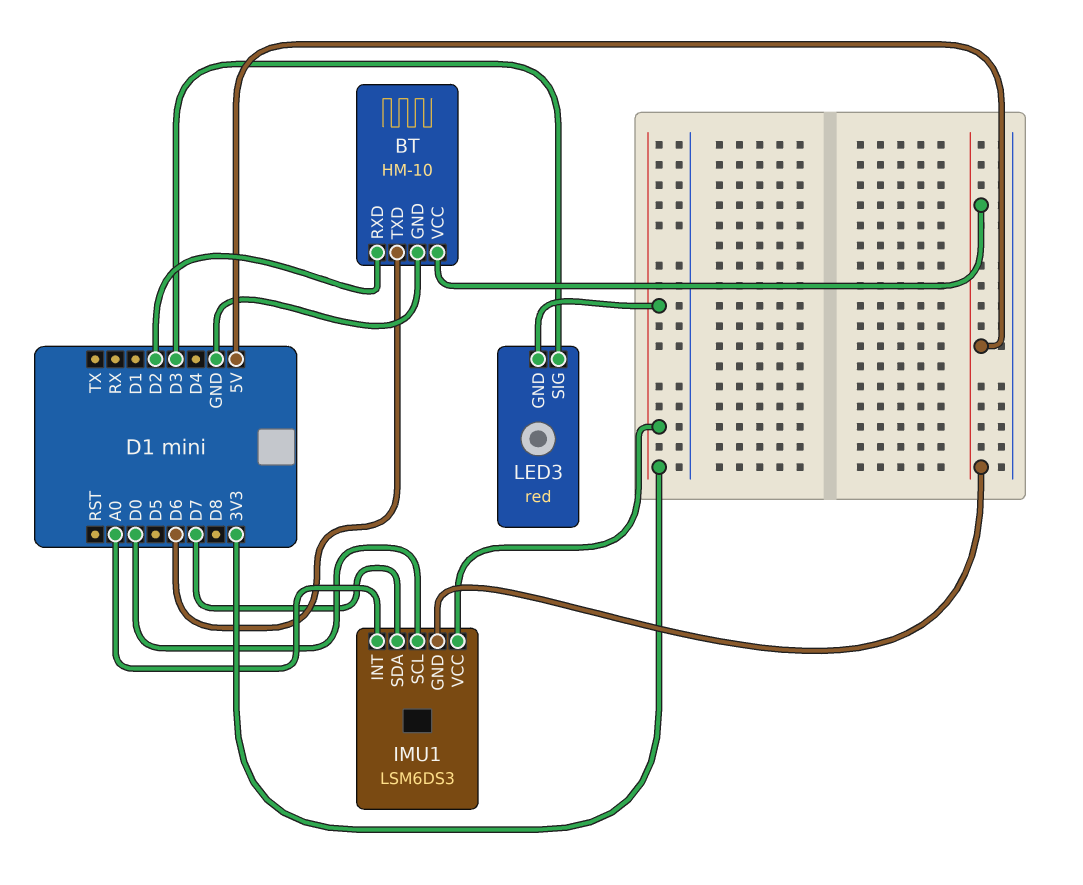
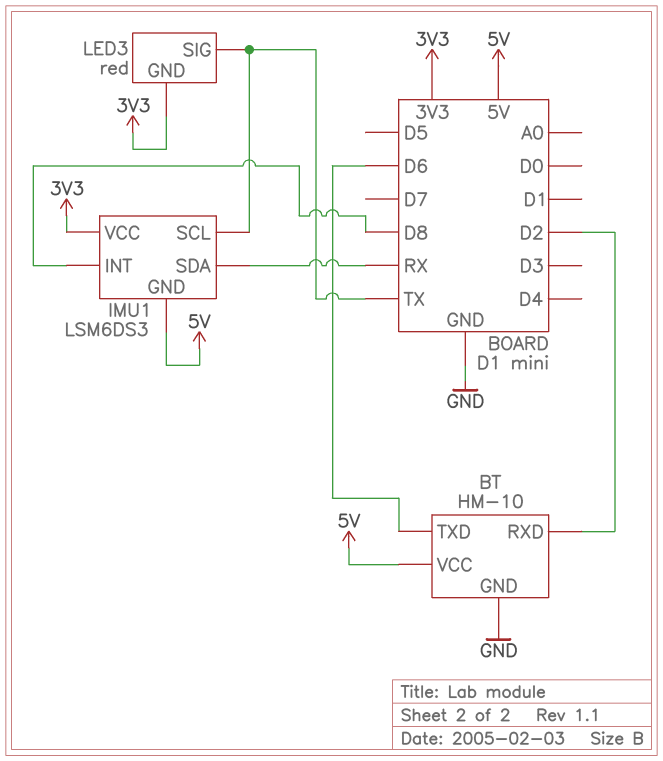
IMU1 pin INT: A0 -> D8
IMU1 pin SCL: D0 -> TX
IMU1 pin SDA: D7 -> RX
LED3 pin SIG: D3 -> TX

